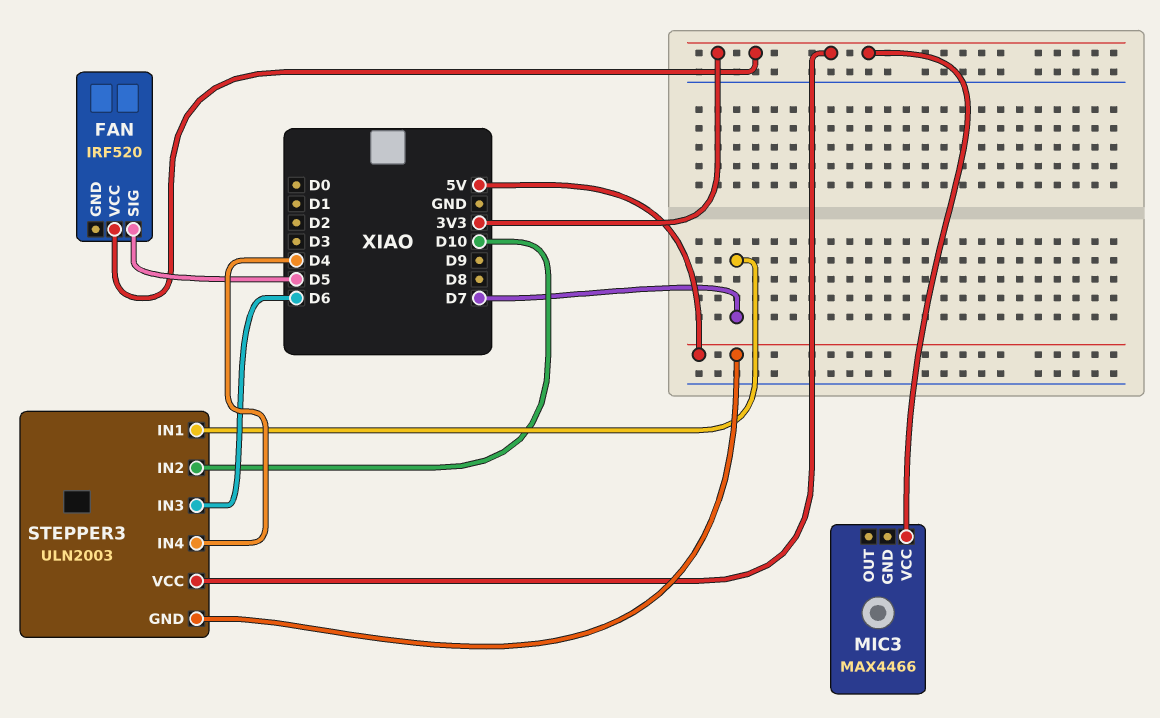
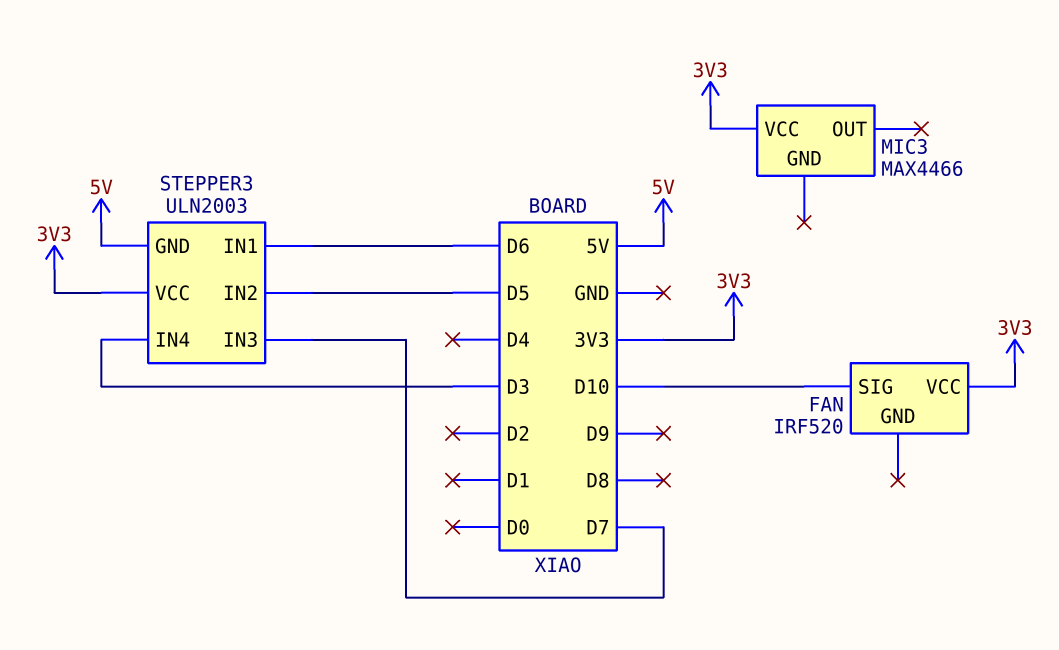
FAN pin SIG: D5 -> D10
STEPPER3 pin IN1: D7 -> D6
STEPPER3 pin IN2: D10 -> D5
STEPPER3 pin IN3: D6 -> D7
STEPPER3 pin IN4: D4 -> D3

